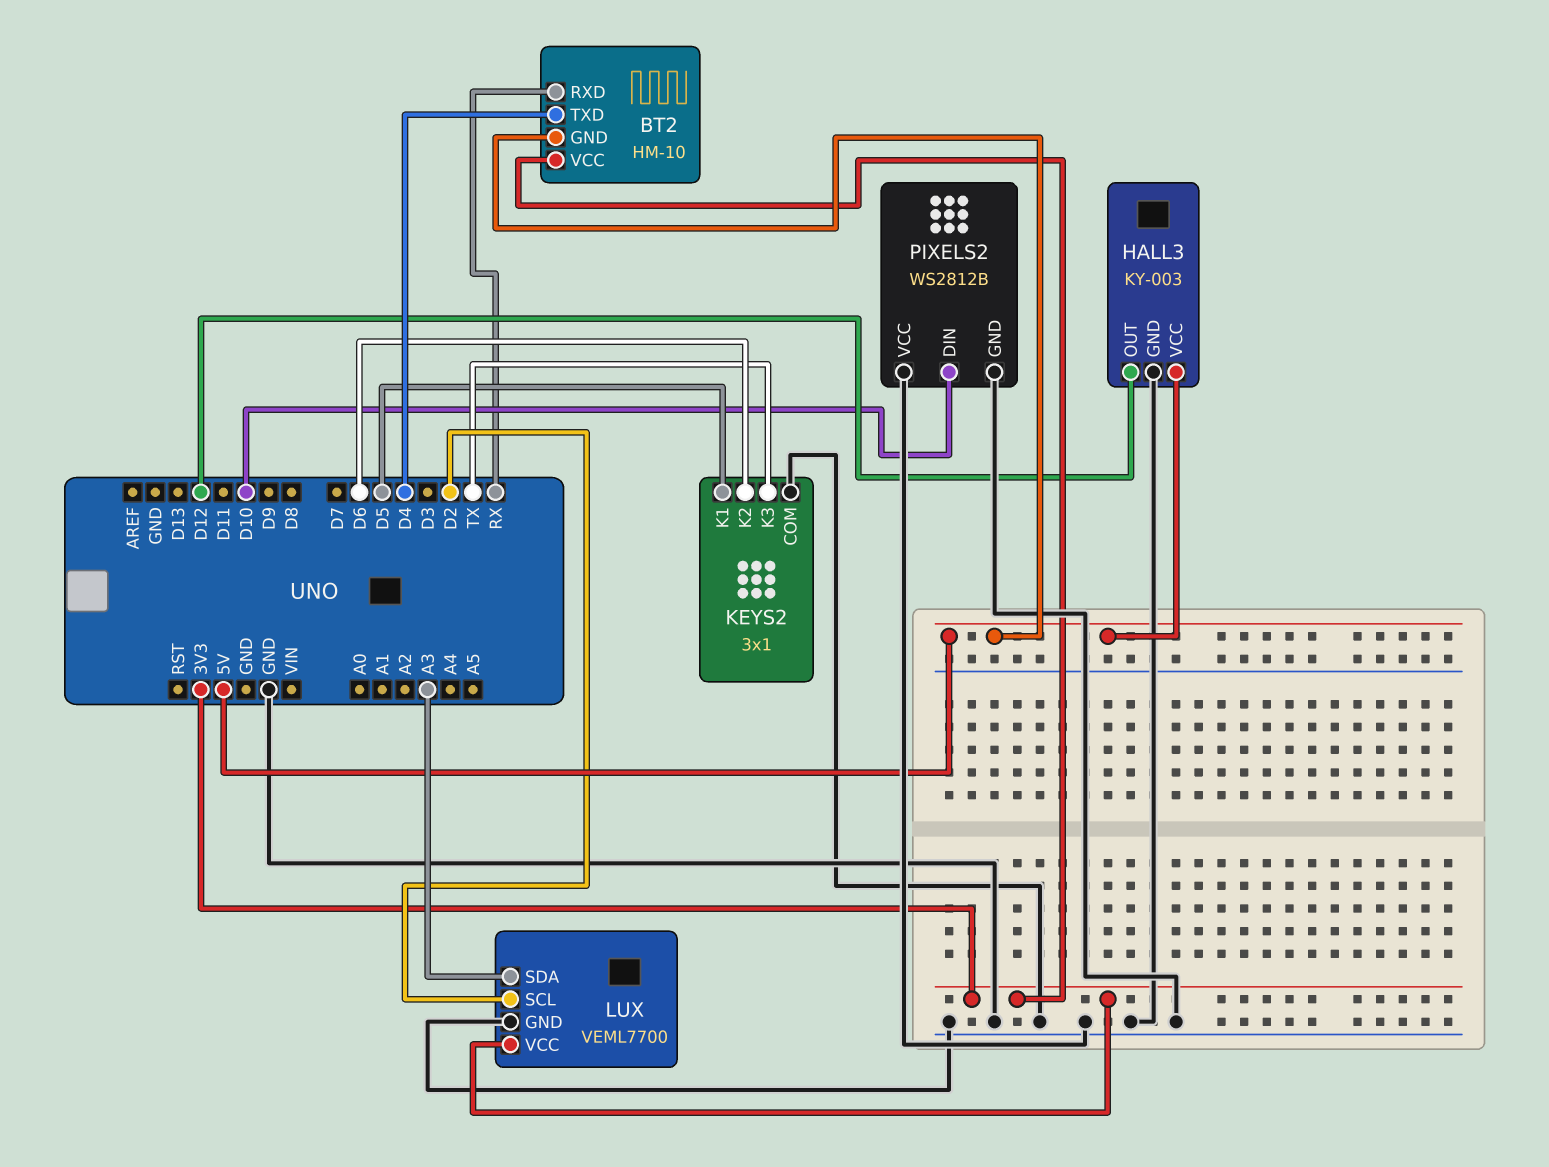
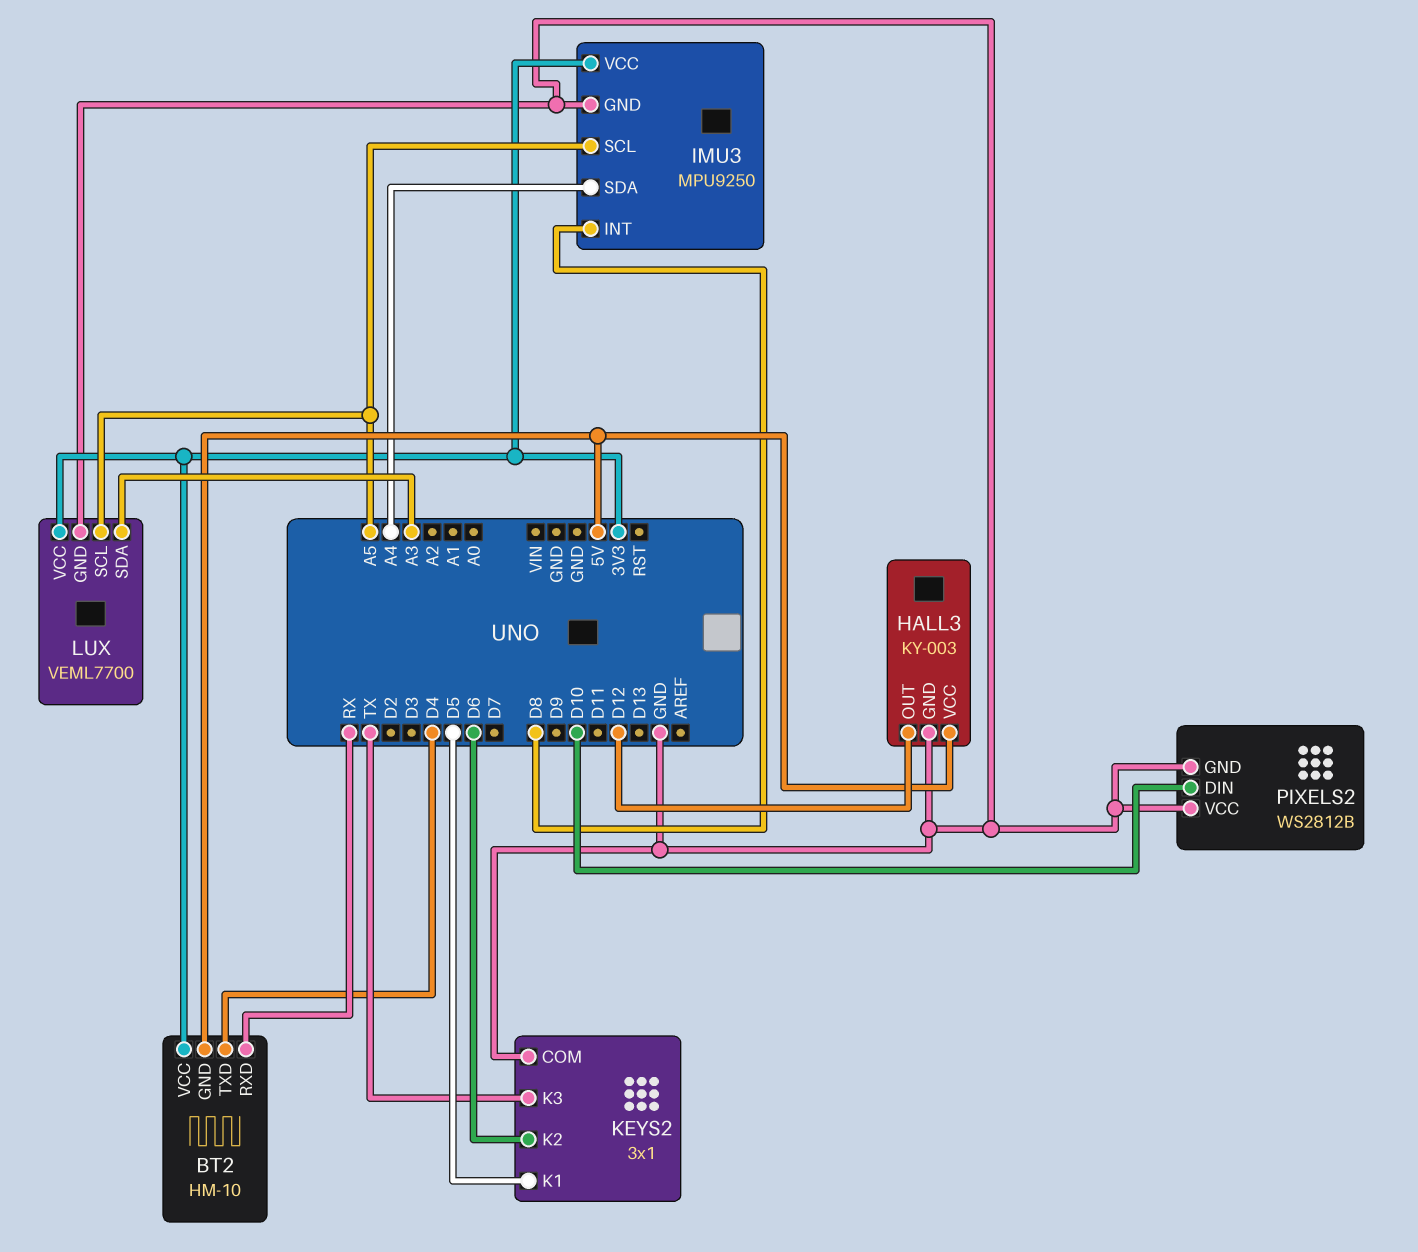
IMU3: none -> MPU9250
IMU3 pin GND: none -> GND
IMU3 pin INT: none -> D8
IMU3 pin SCL: none -> A5
IMU3 pin SDA: none -> A4
IMU3 pin VCC: none -> 3V3
LUX pin SCL: D2 -> A5

